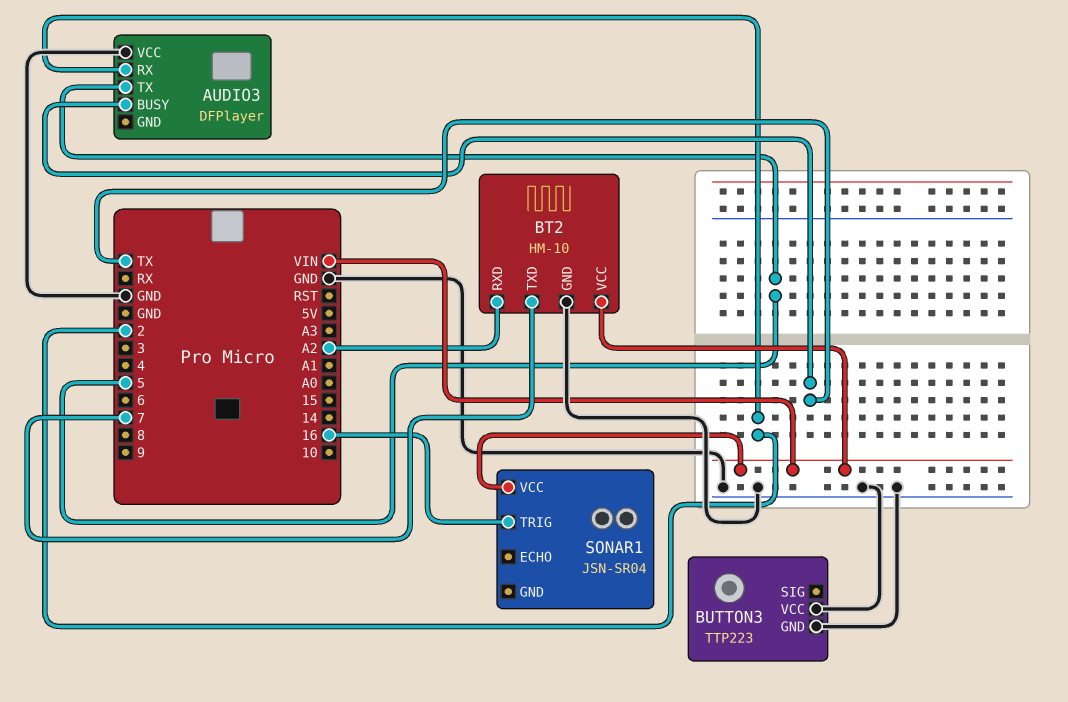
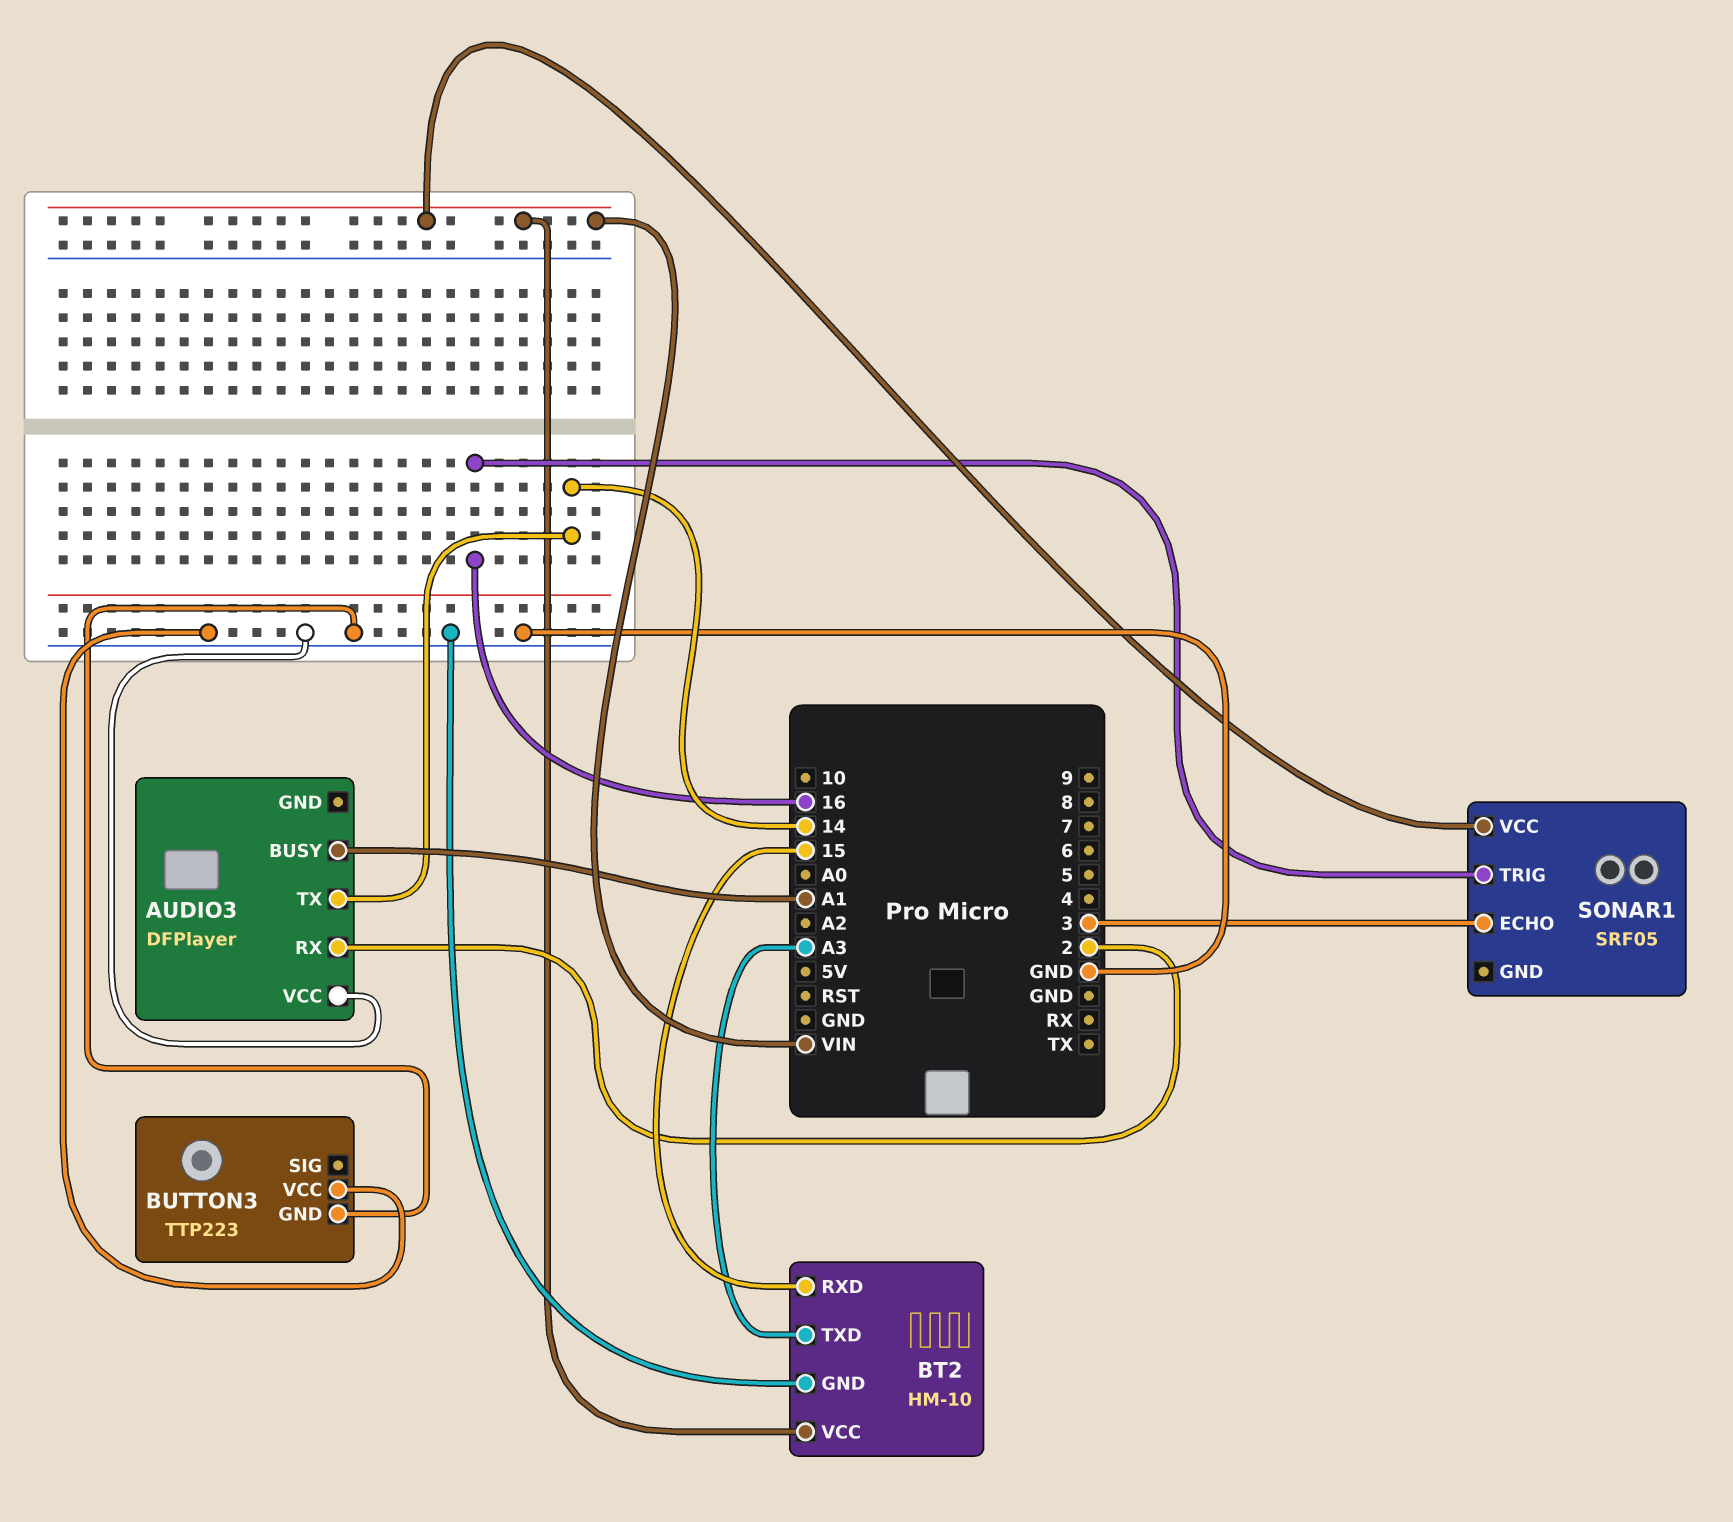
AUDIO3 pin BUSY: TX -> A1
AUDIO3 pin TX: 5 -> 14
BT2 pin RXD: A2 -> 15
BT2 pin TXD: 7 -> A3
SONAR1: JSN-SR04 -> SRF05
SONAR1 pin ECHO: none -> 3

